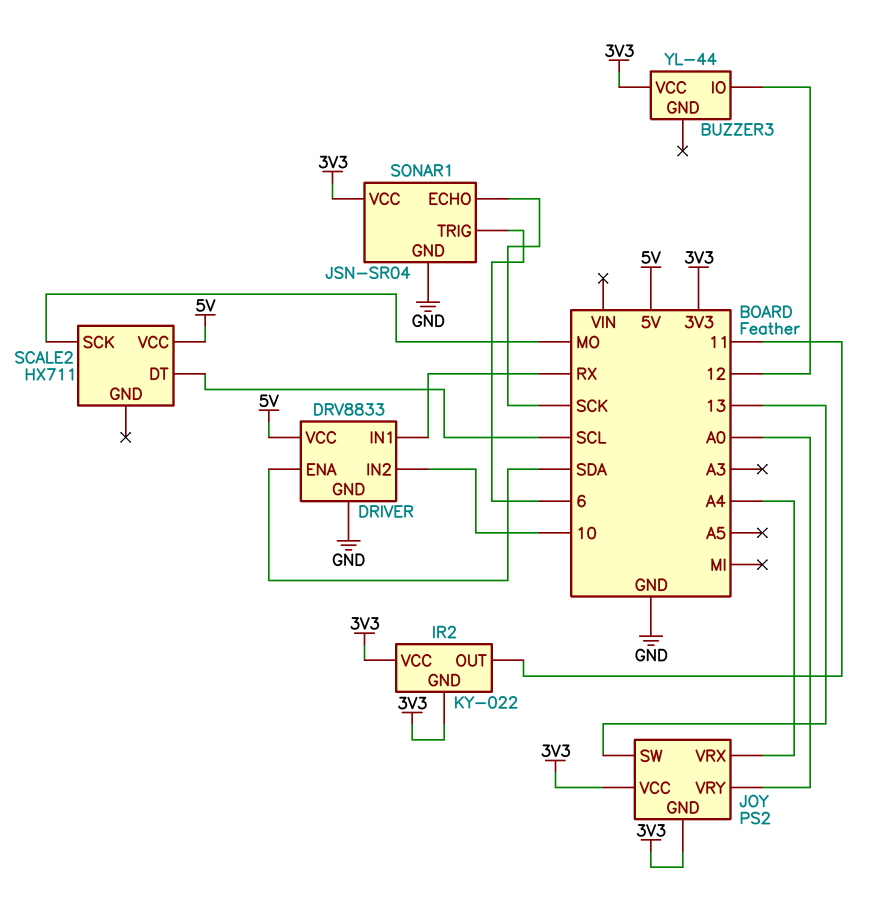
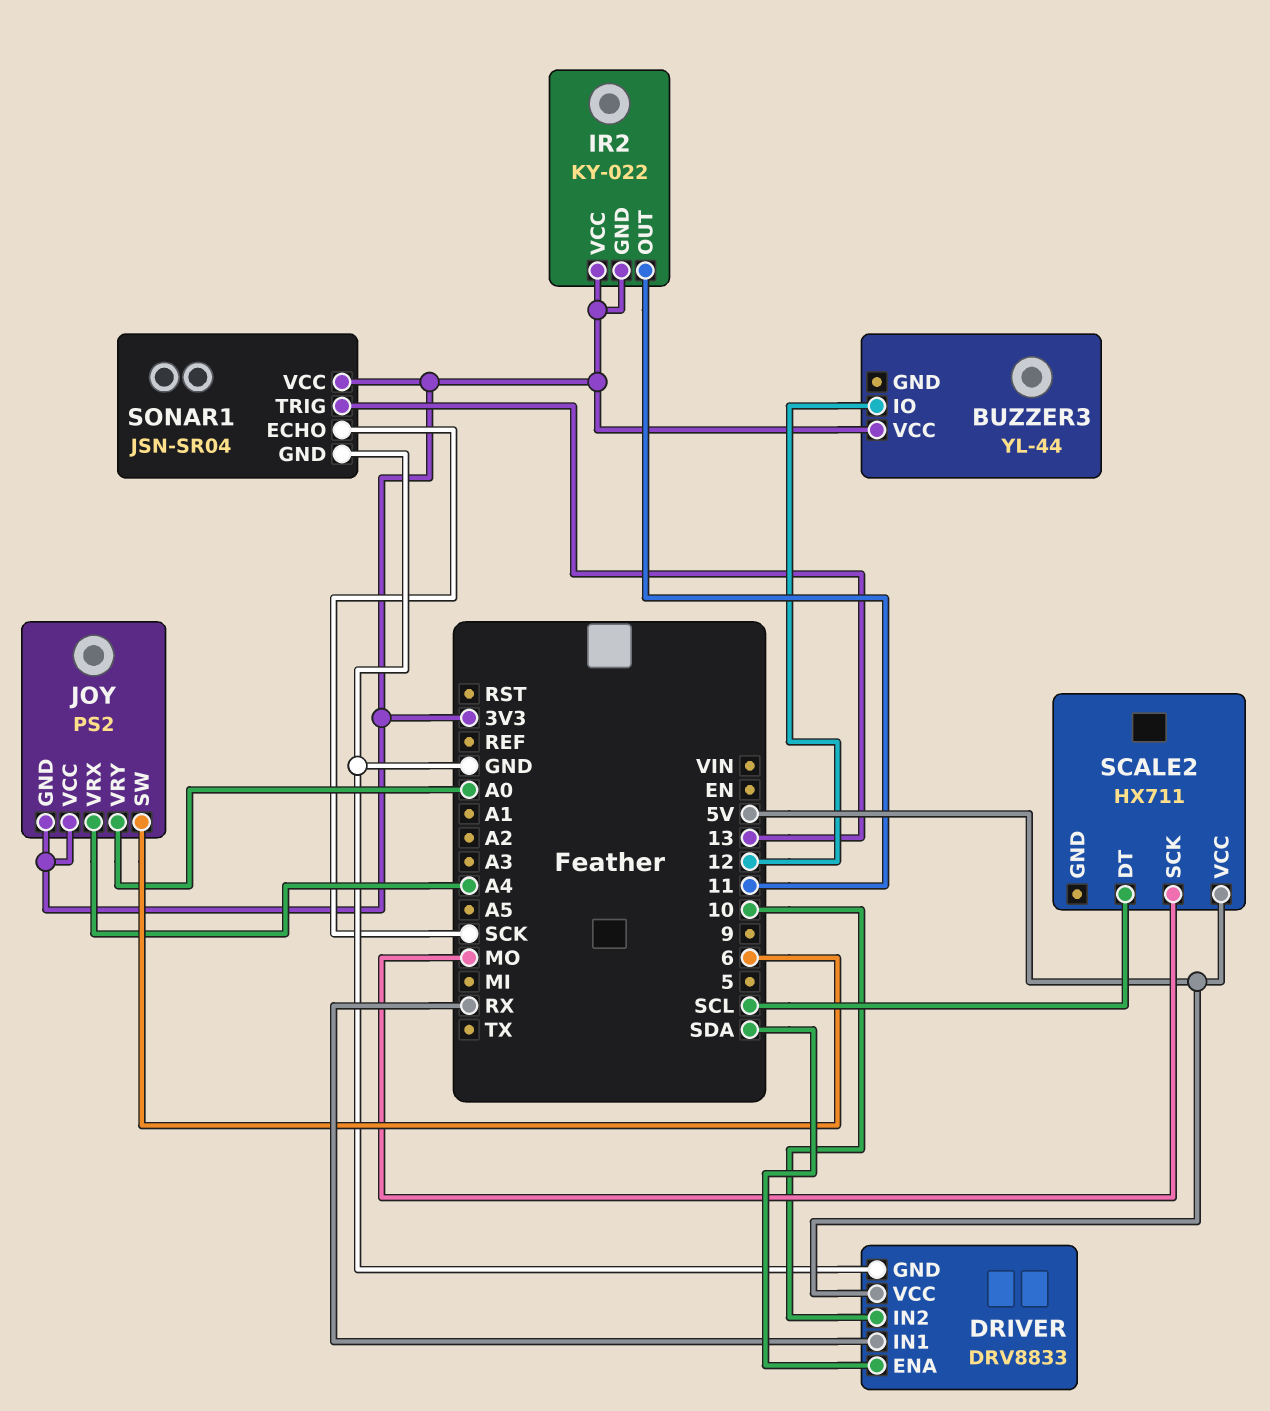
JOY pin SW: 13 -> 6
SONAR1 pin TRIG: 6 -> 13

